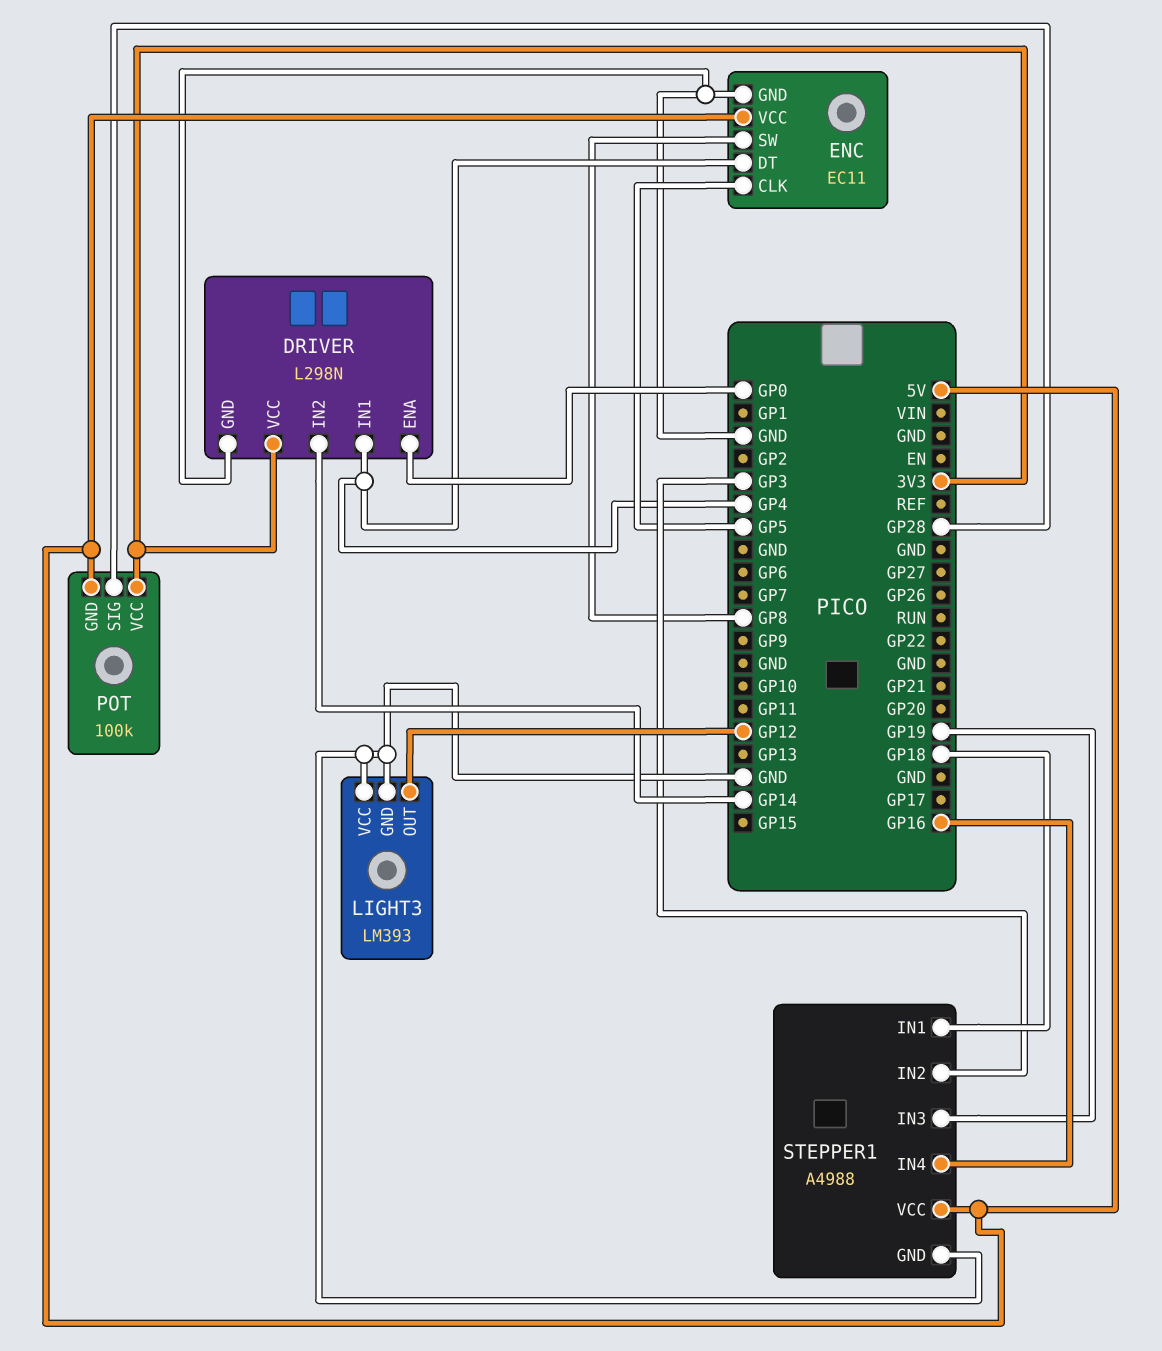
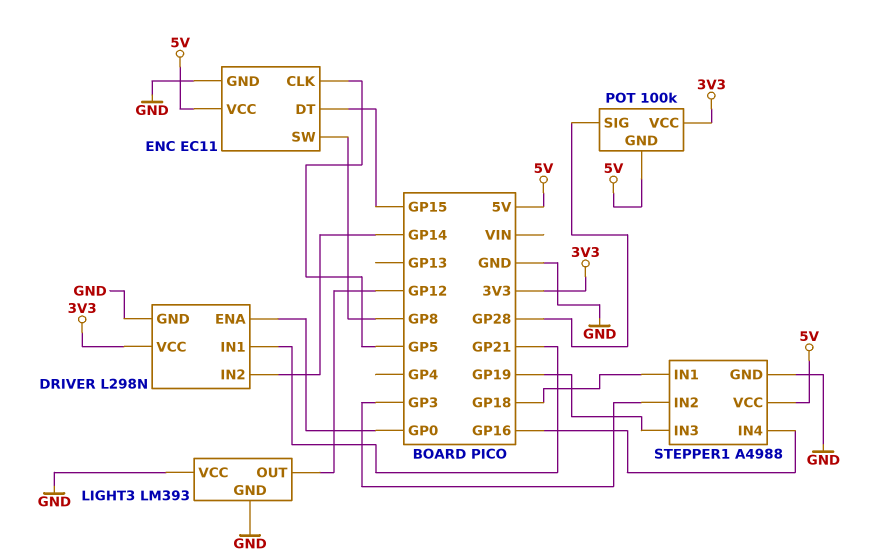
DRIVER pin IN1: GP4 -> GP21
ENC pin DT: GP4 -> GP15

